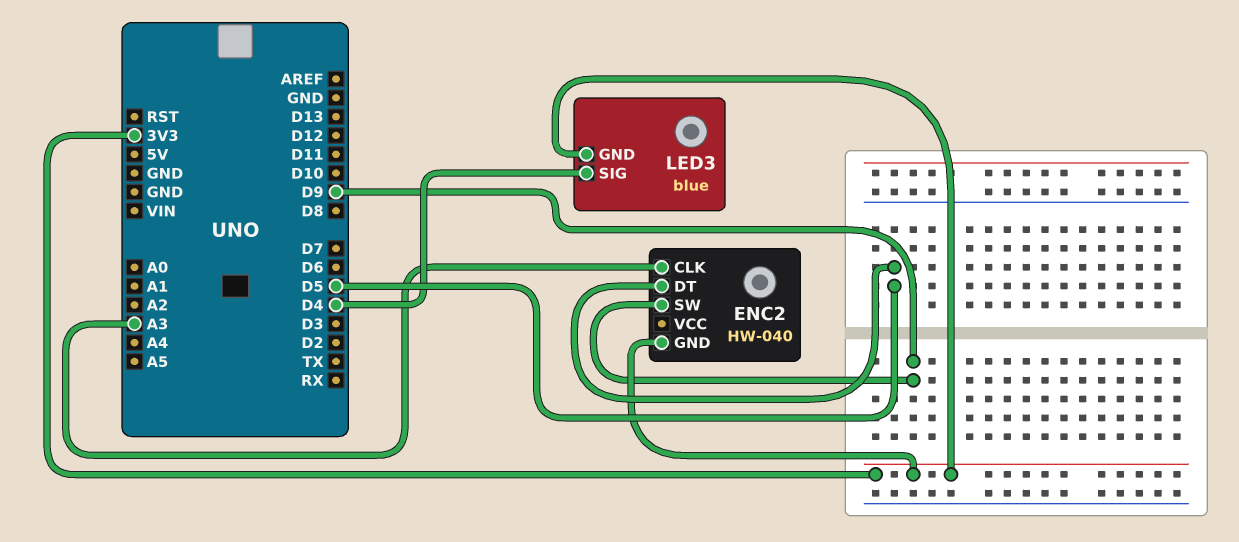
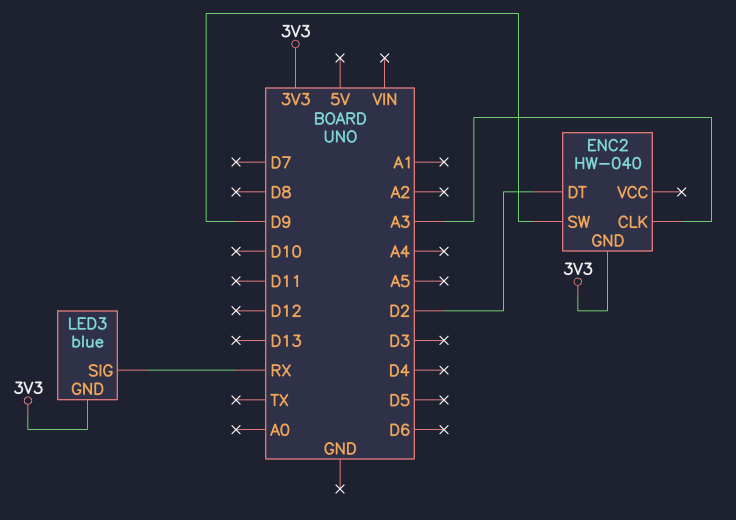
ENC2 pin DT: D5 -> D2
LED3 pin SIG: D4 -> RX

